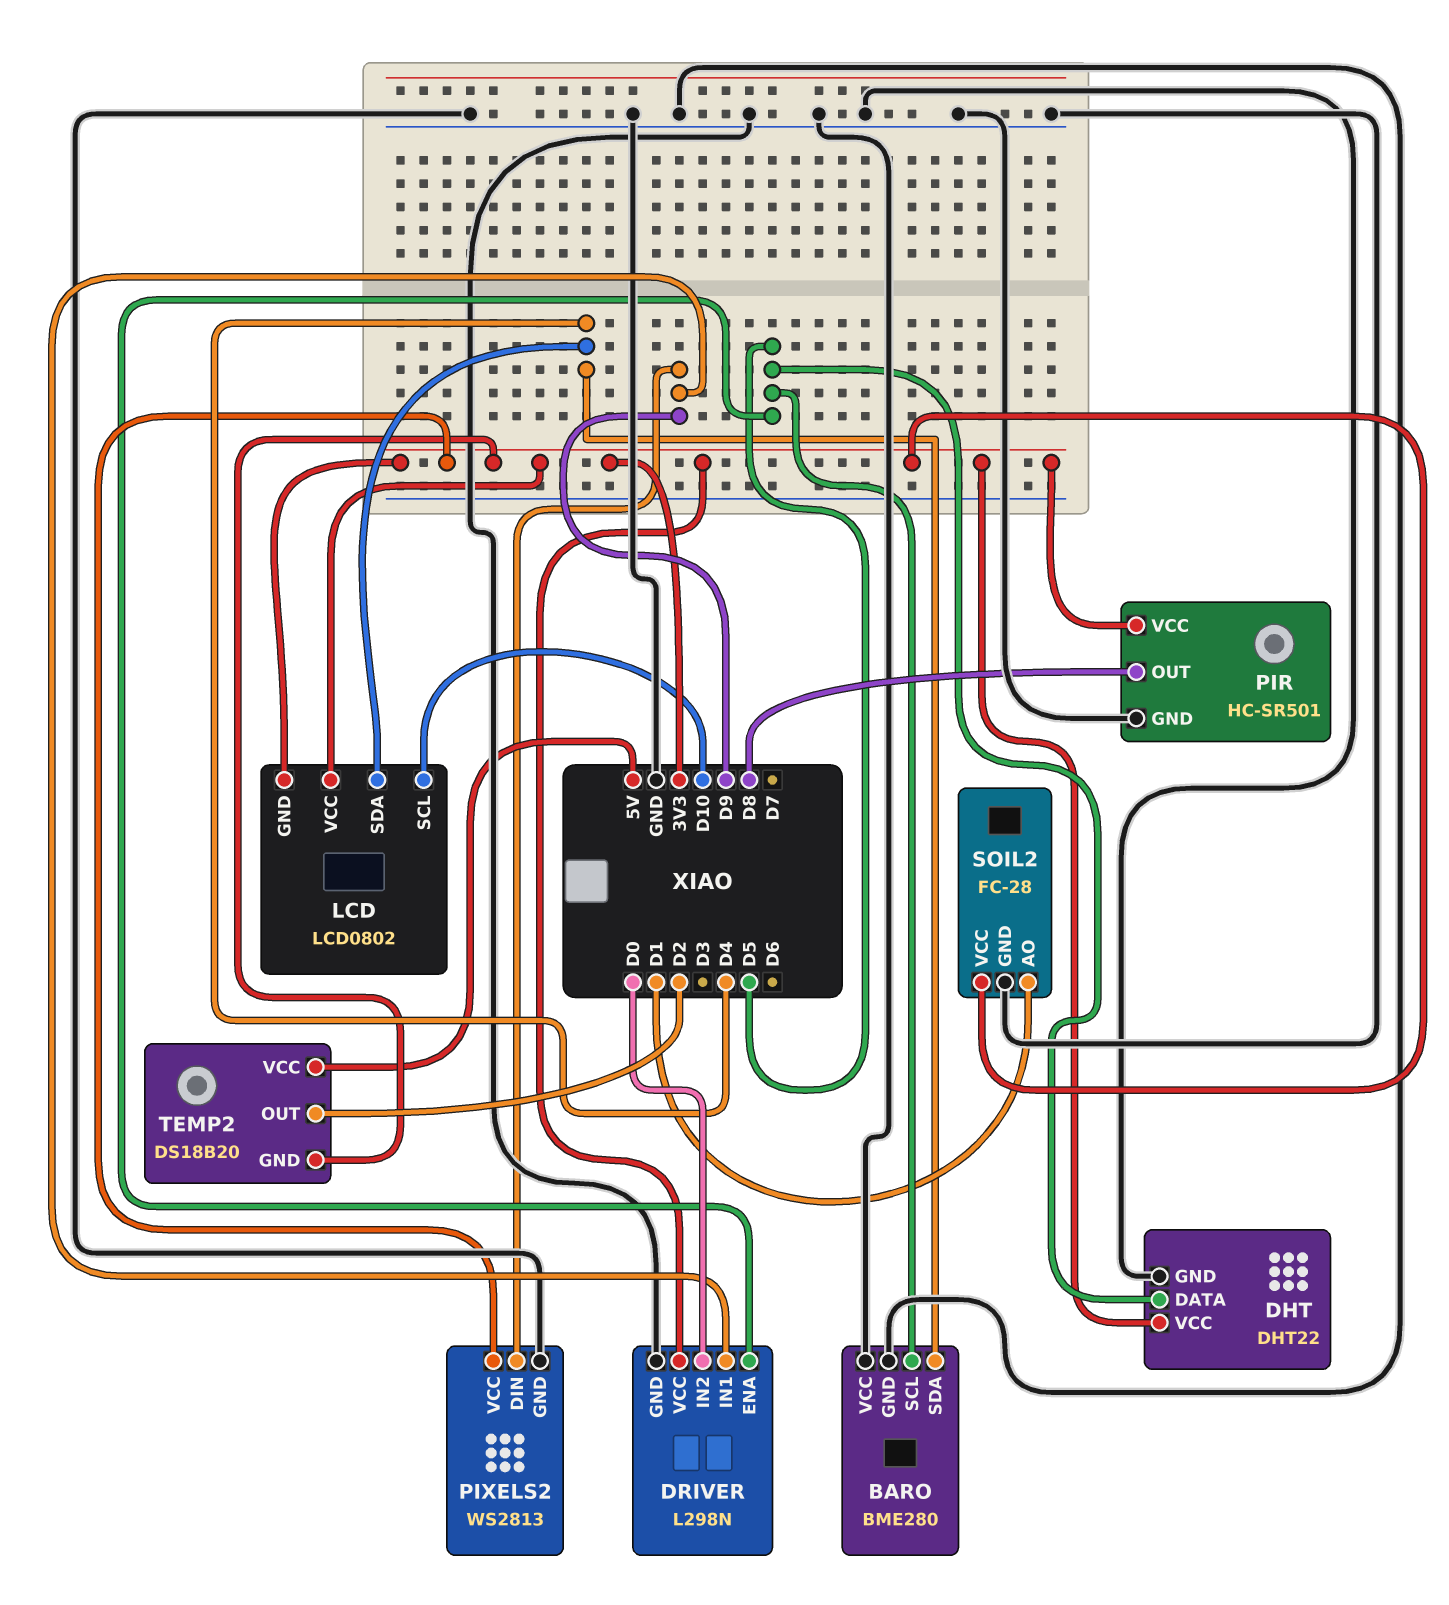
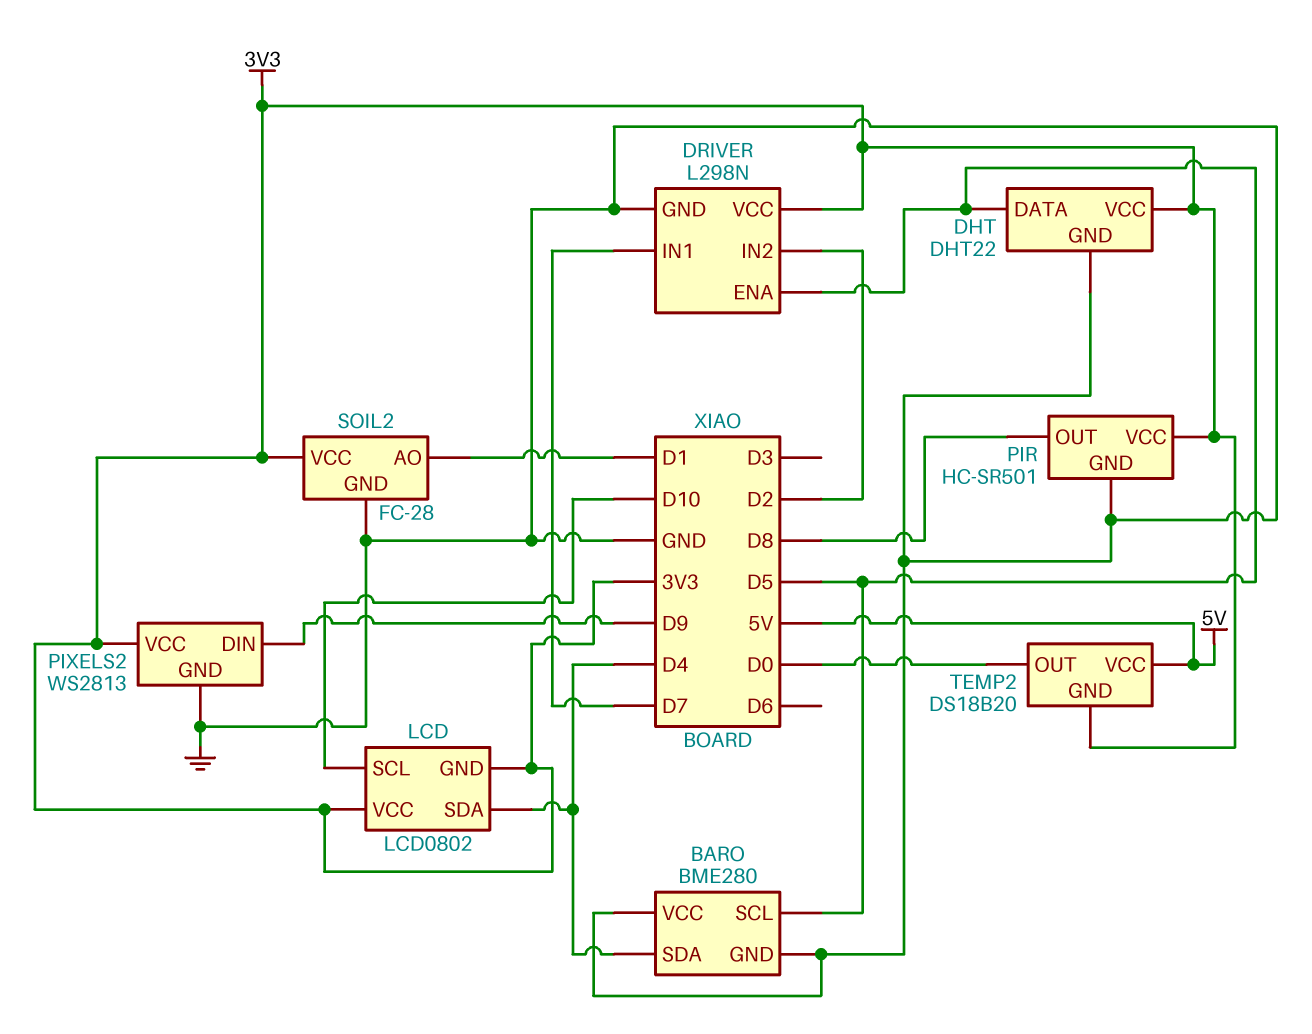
DRIVER pin IN1: D9 -> D7
DRIVER pin IN2: D0 -> D2
TEMP2 pin OUT: D2 -> D0

